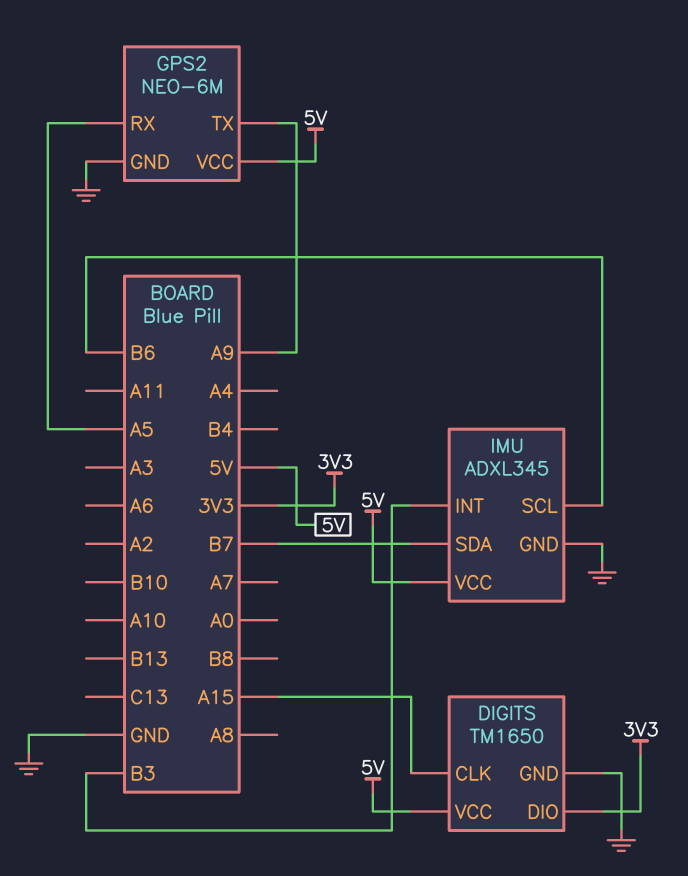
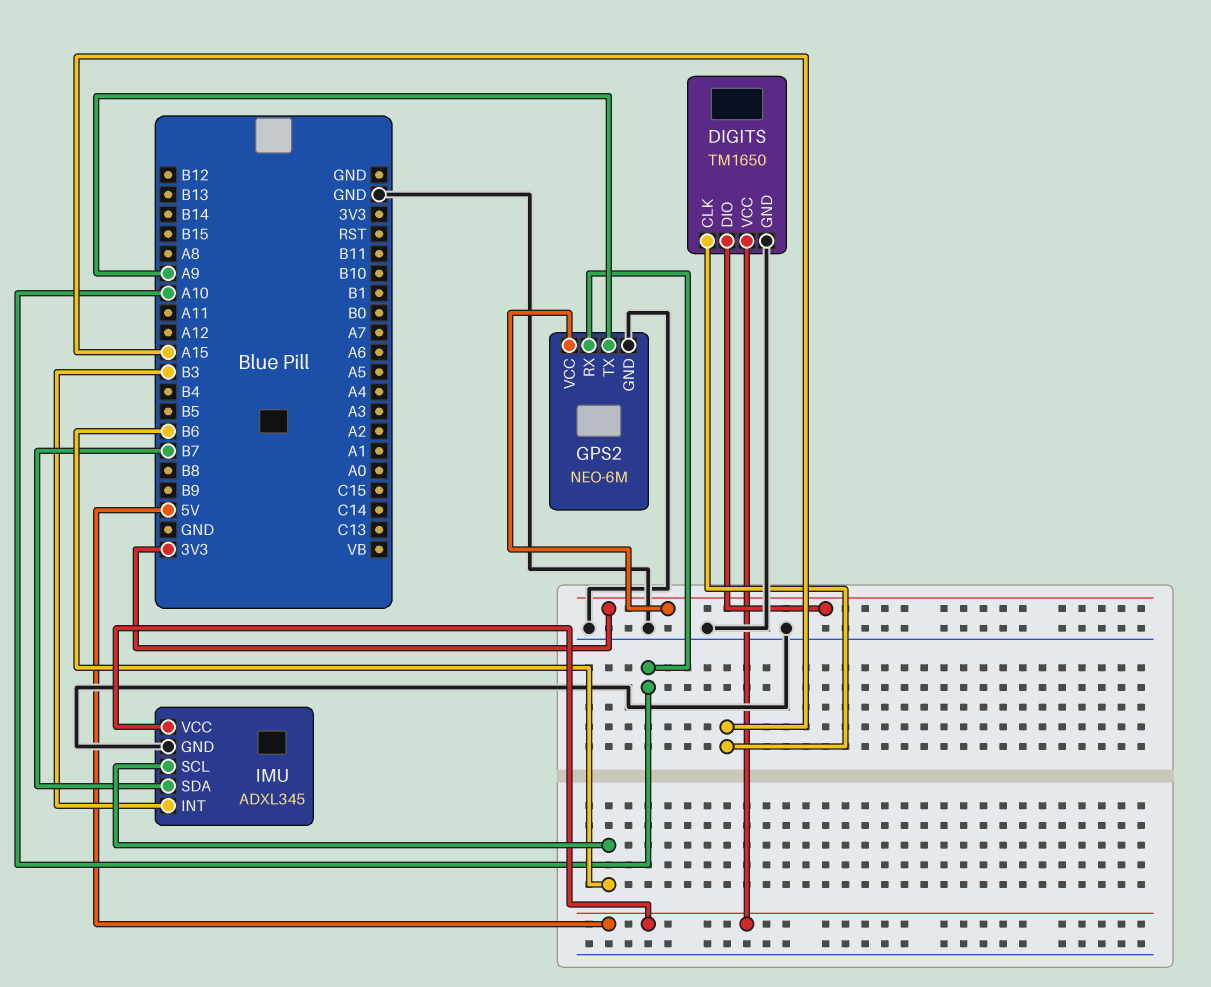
GPS2 pin RX: A5 -> A10
GPS2 pin VCC: 5V -> 3V3

